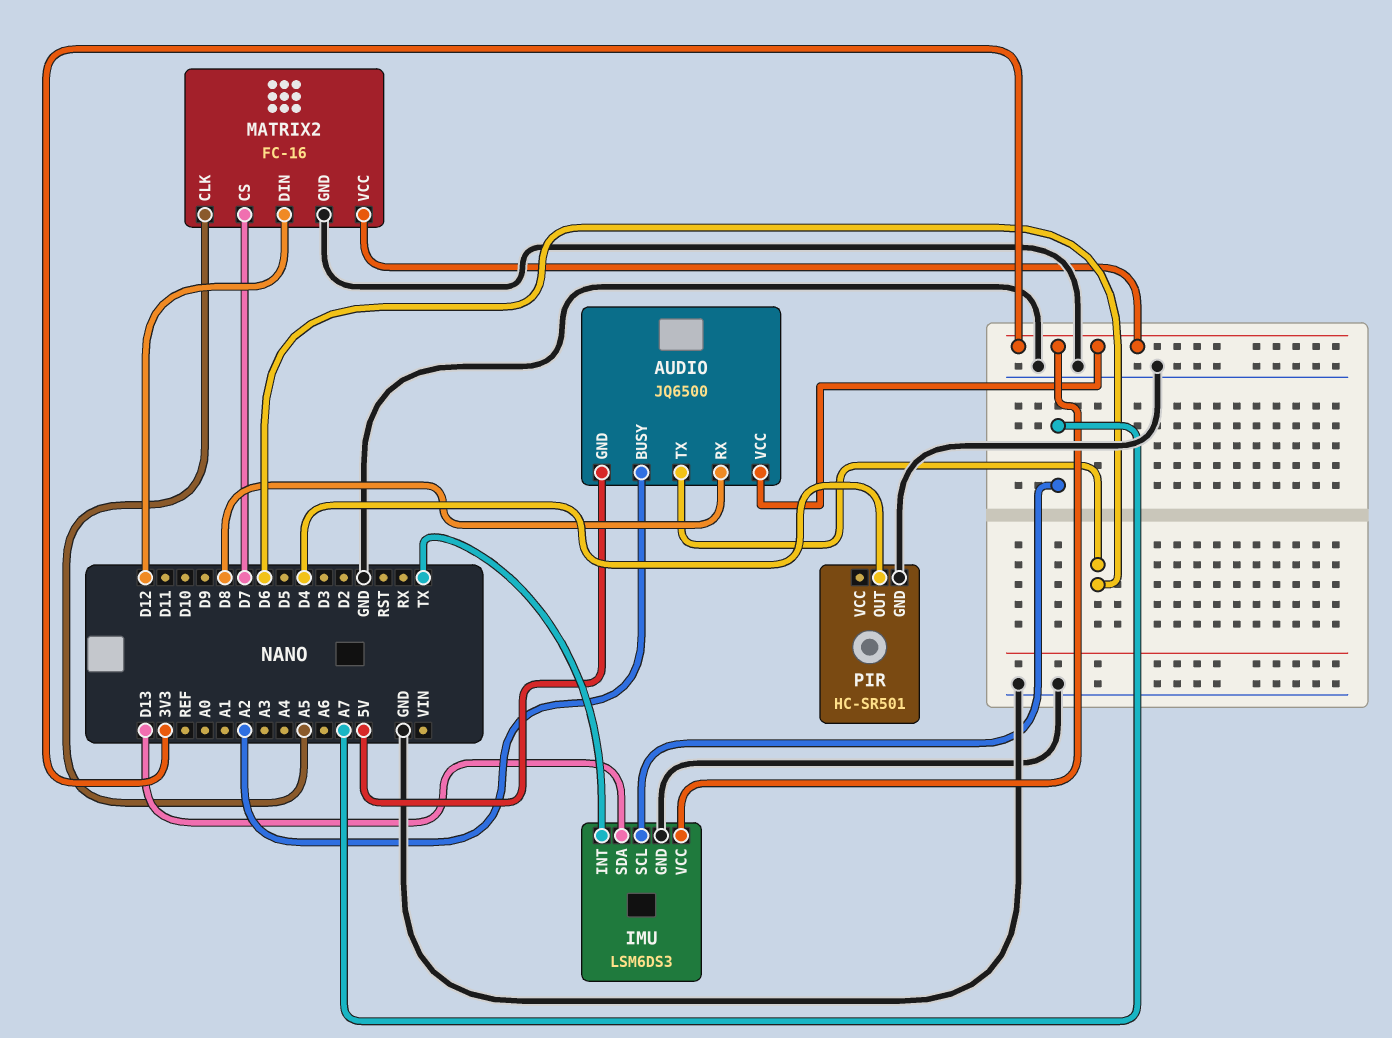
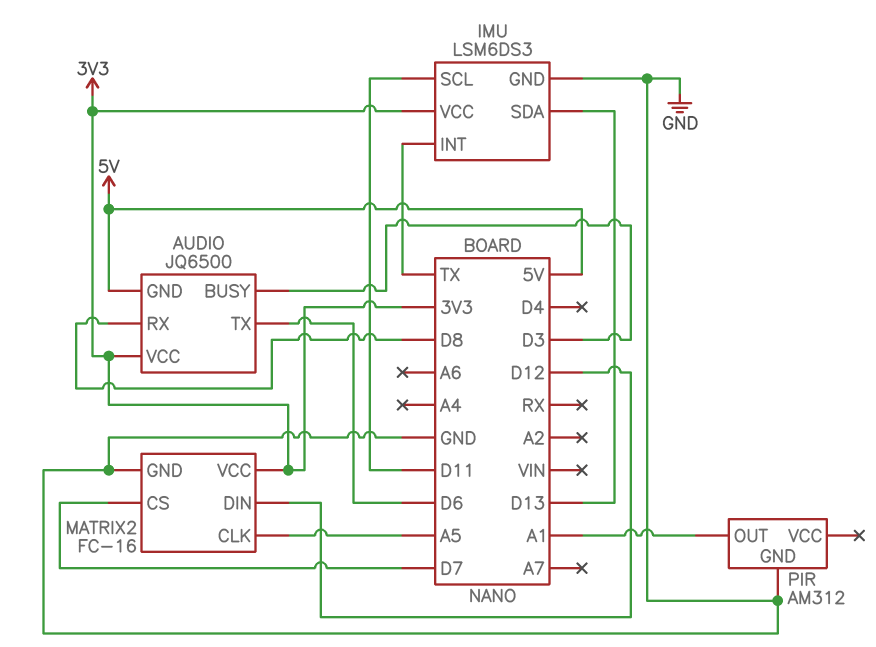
AUDIO pin BUSY: A2 -> D3
IMU pin SCL: A7 -> D11
PIR: HC-SR501 -> AM312
PIR pin OUT: D4 -> A1

